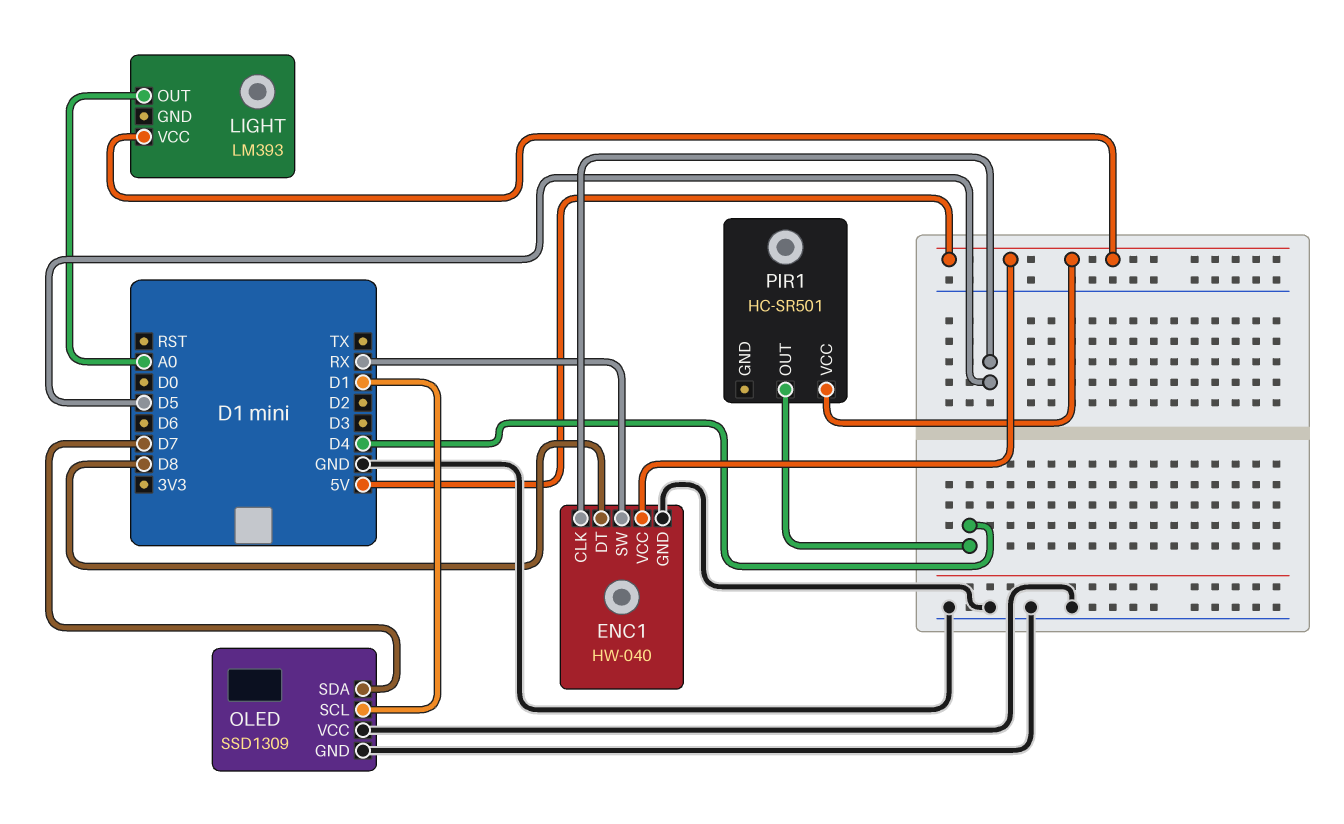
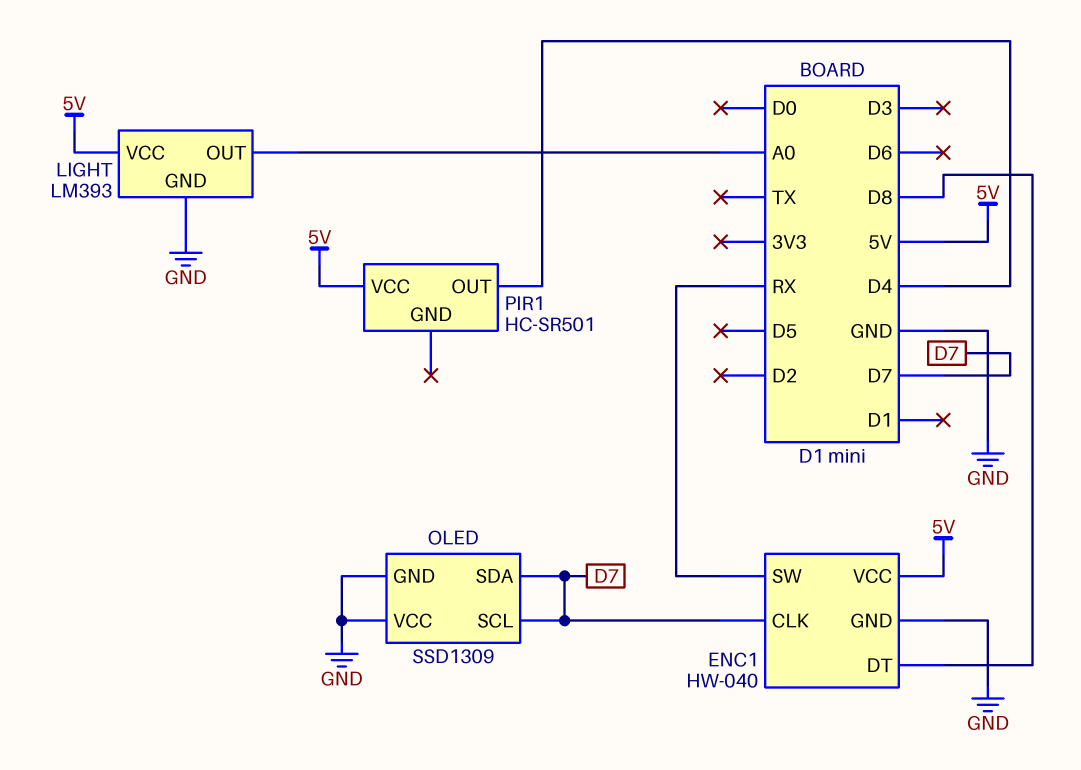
ENC1 pin CLK: D5 -> D7
LIGHT pin GND: none -> GND
OLED pin SCL: D1 -> D7

